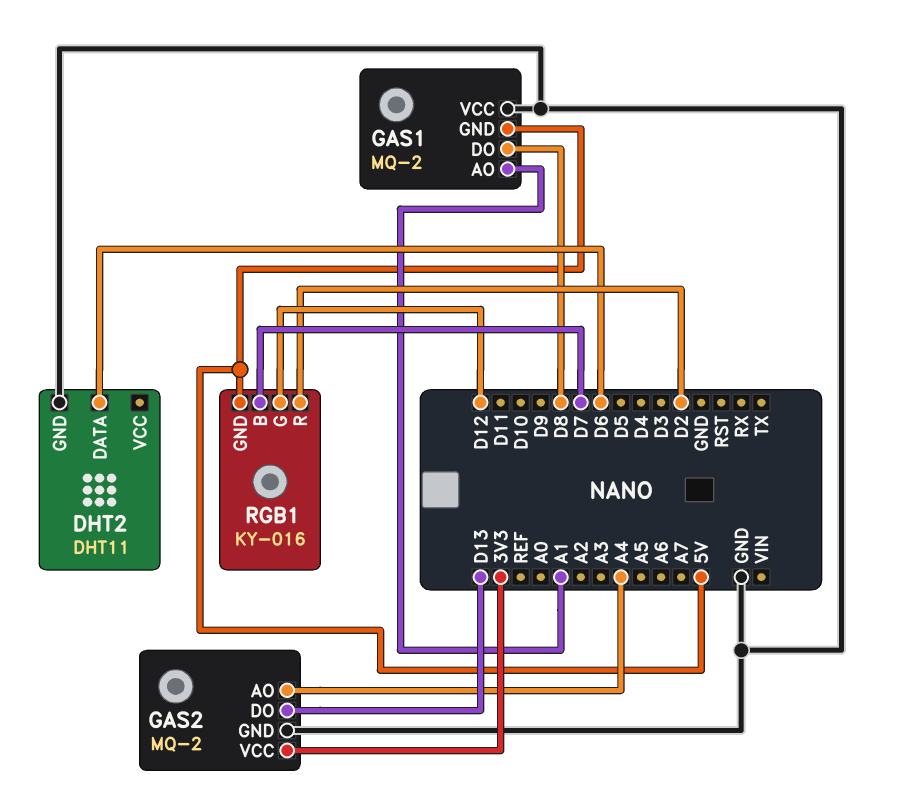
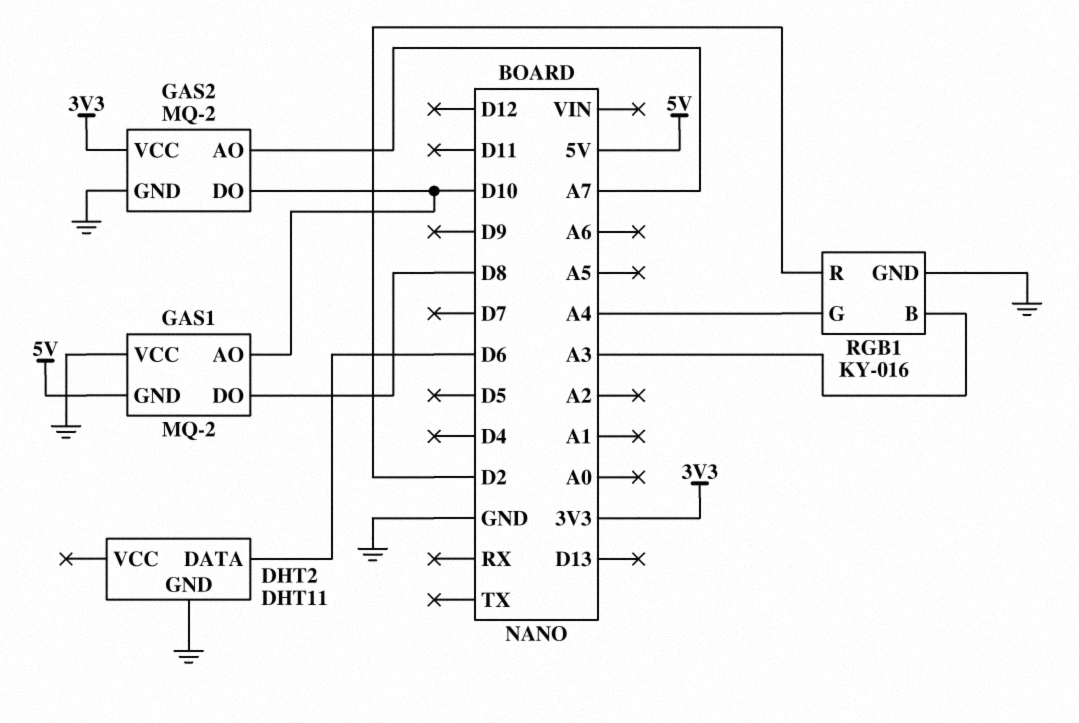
GAS1 pin AO: A1 -> D10
GAS2 pin AO: A4 -> A7
GAS2 pin DO: D13 -> D10
RGB1 pin B: D7 -> A3
RGB1 pin G: D12 -> A4
RGB1 pin GND: 5V -> GND

